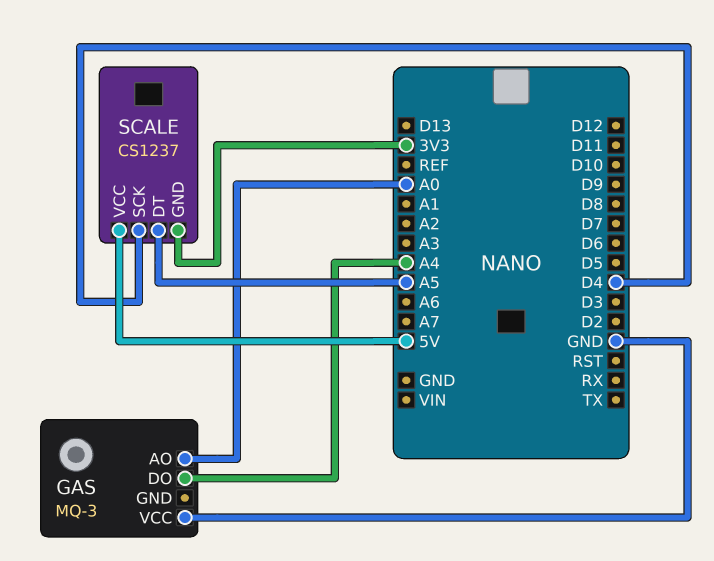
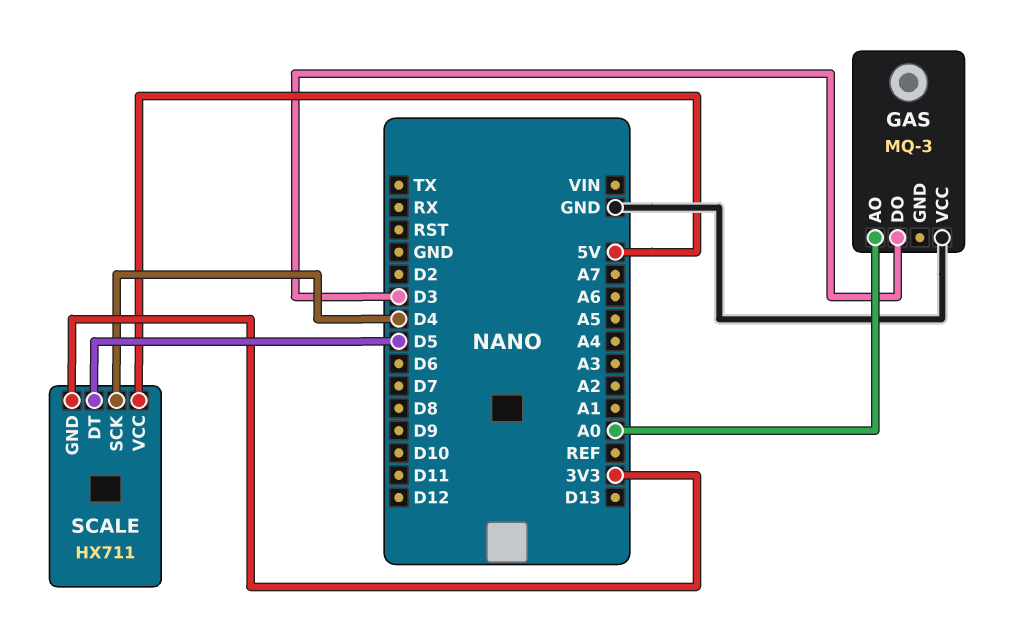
GAS pin DO: A4 -> D3
SCALE: CS1237 -> HX711
SCALE pin DT: A5 -> D5

